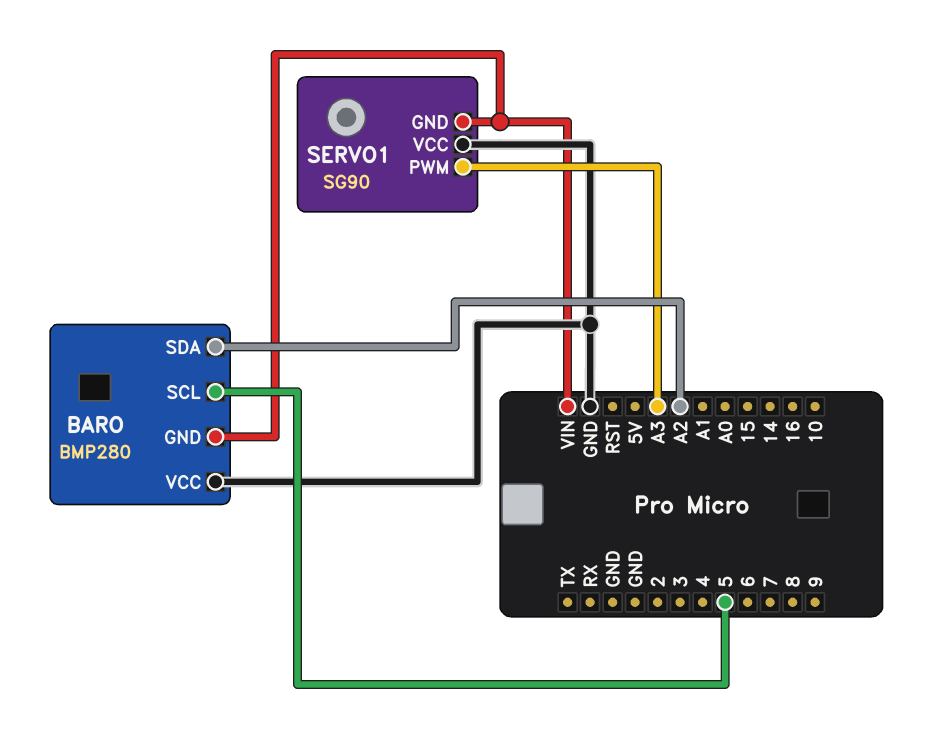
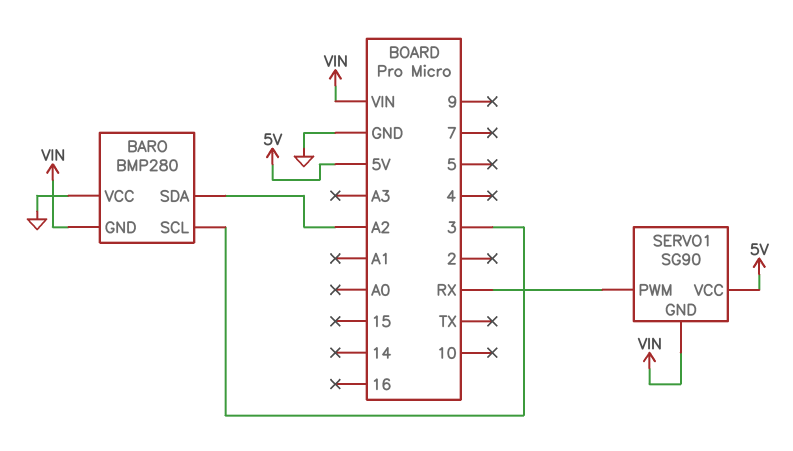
BARO pin SCL: 5 -> 3
SERVO1 pin PWM: A3 -> RX
SERVO1 pin VCC: GND -> 5V

